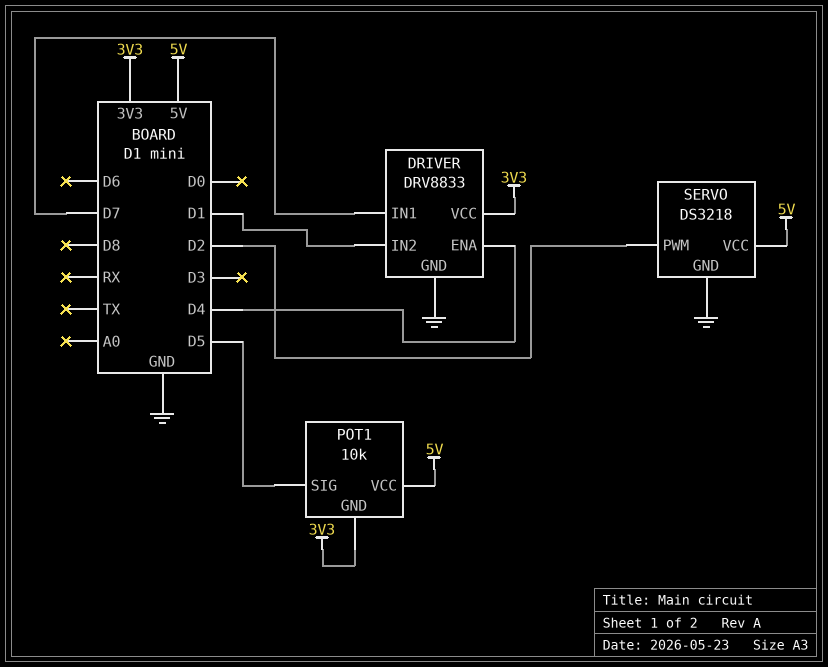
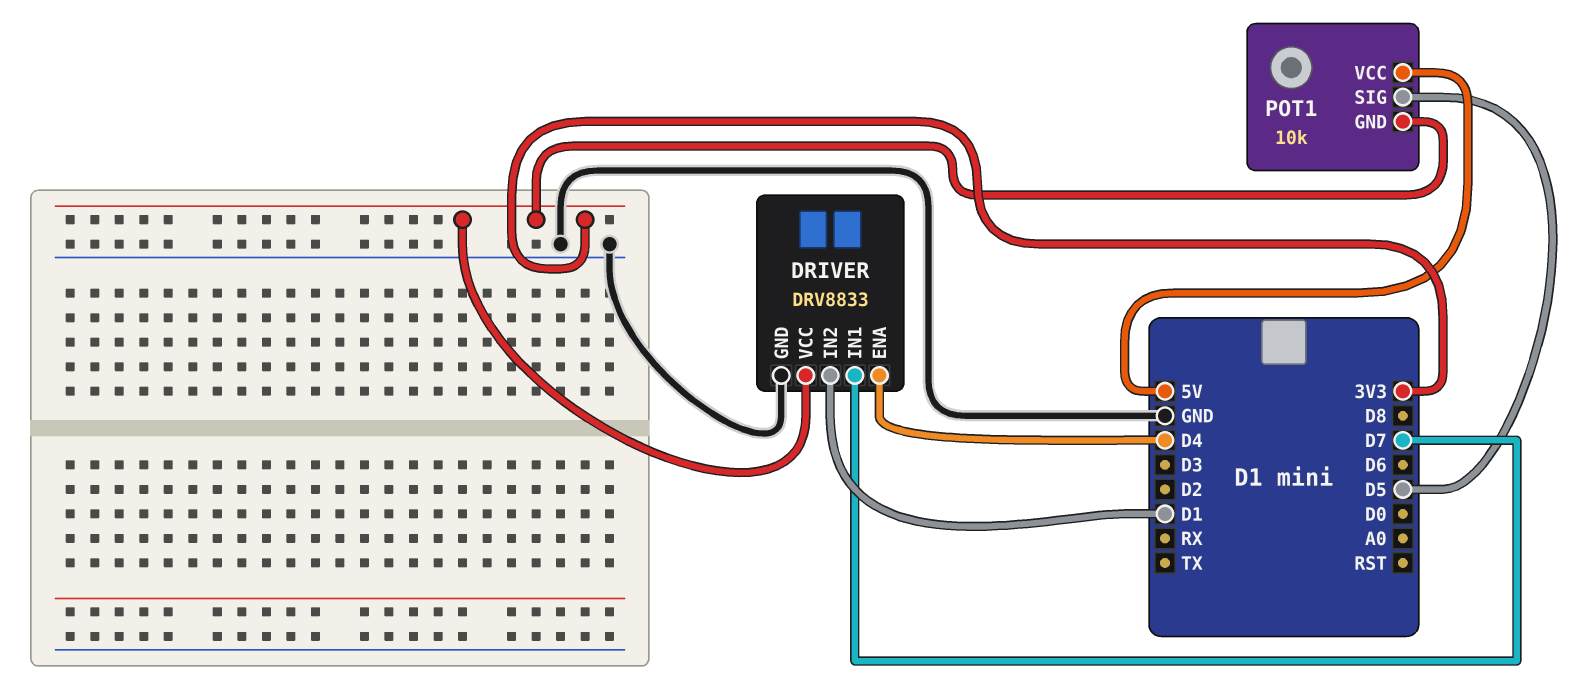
SERVO: DS3218 -> none
SERVO pin GND: GND -> none
SERVO pin PWM: D2 -> none
SERVO pin VCC: 5V -> none

